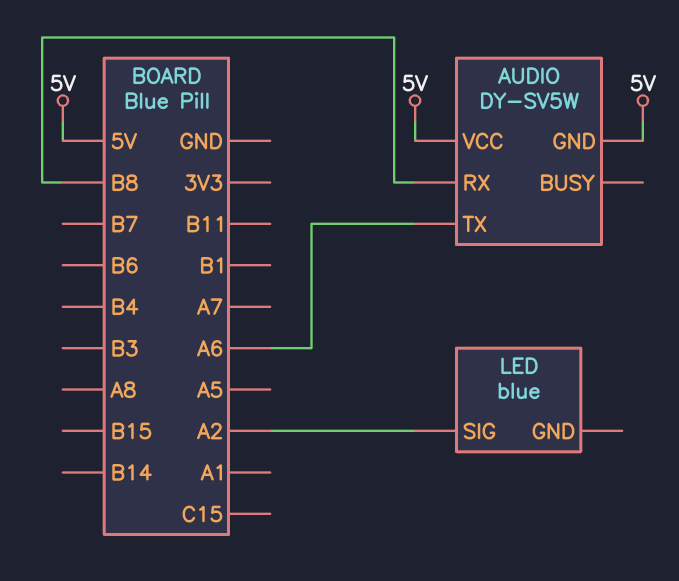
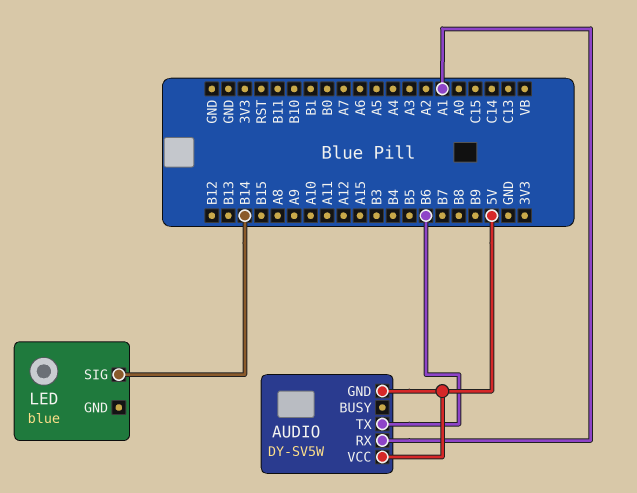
AUDIO pin RX: B8 -> A1
AUDIO pin TX: A6 -> B6
LED pin SIG: A2 -> B14

